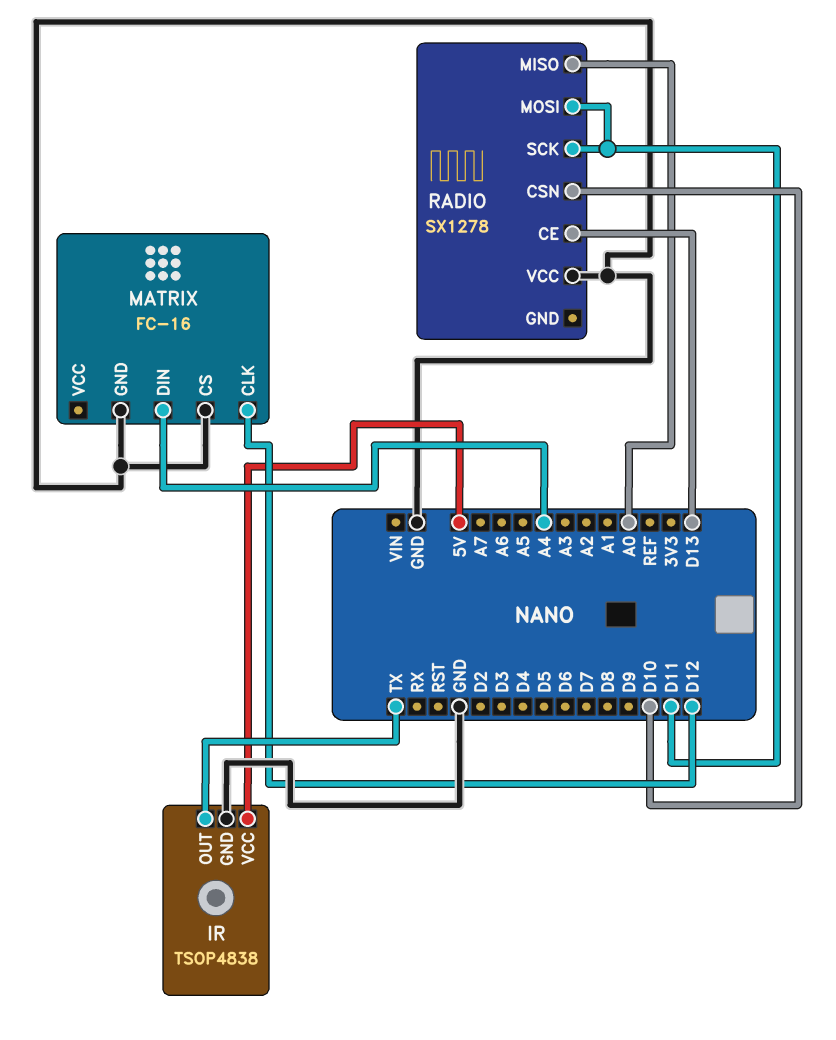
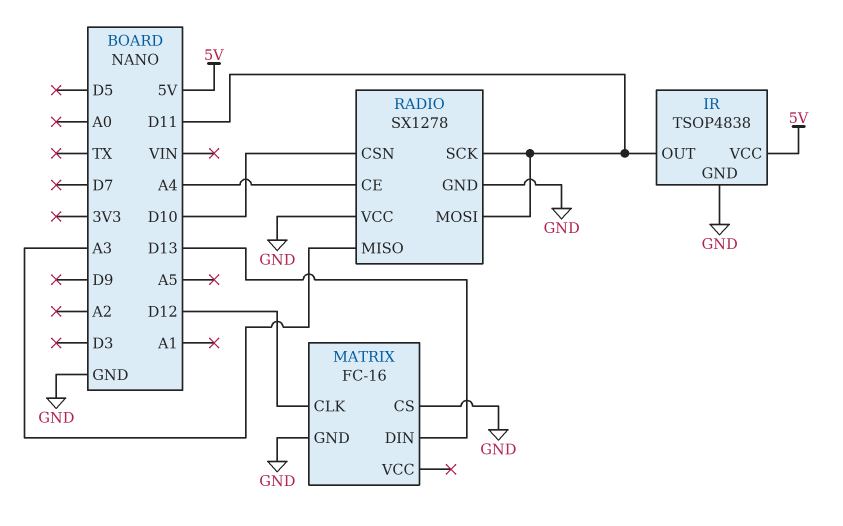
IR pin OUT: TX -> D11
MATRIX pin DIN: A4 -> D13
RADIO pin CE: D13 -> A4
RADIO pin GND: none -> GND
RADIO pin MISO: A0 -> A3

